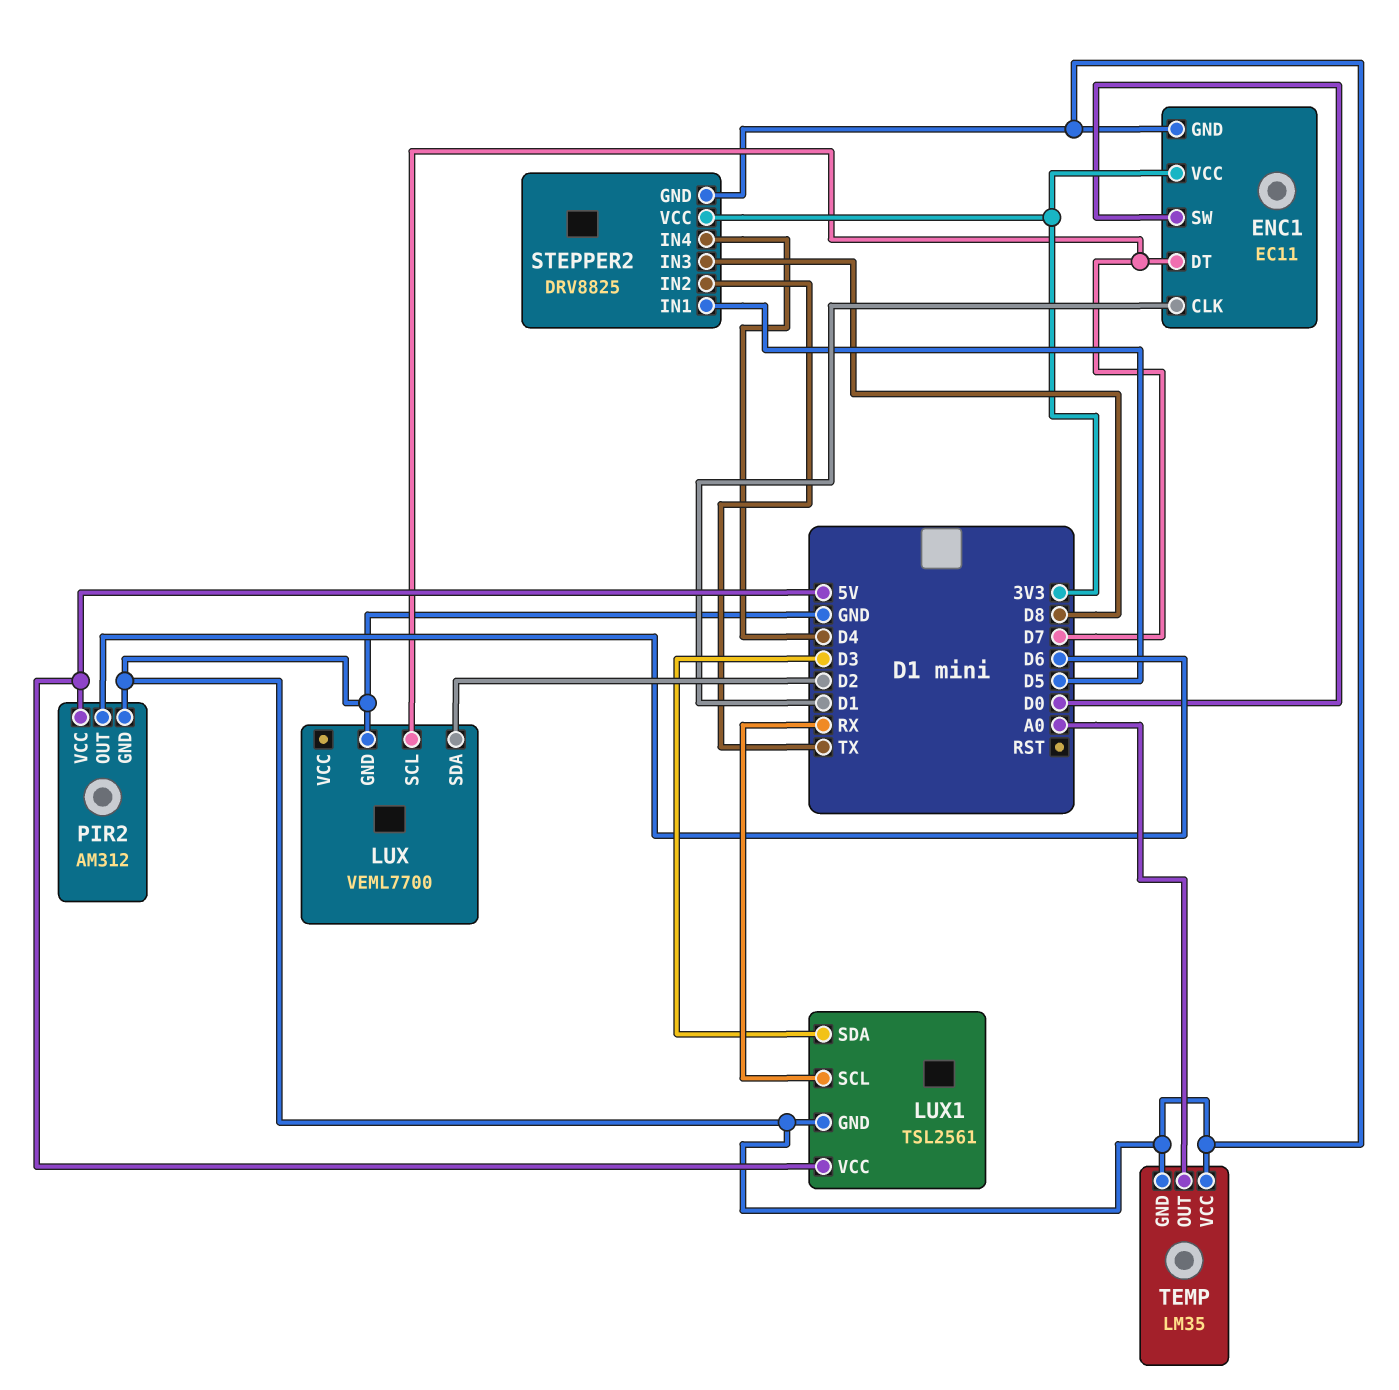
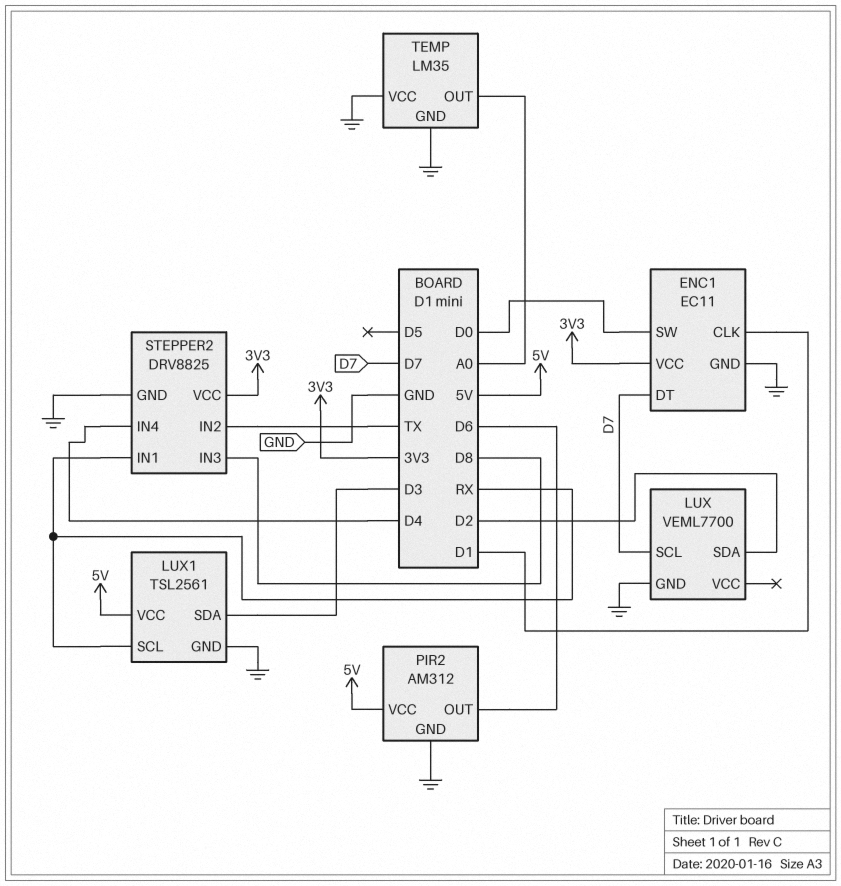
STEPPER2 pin IN1: D5 -> RX

